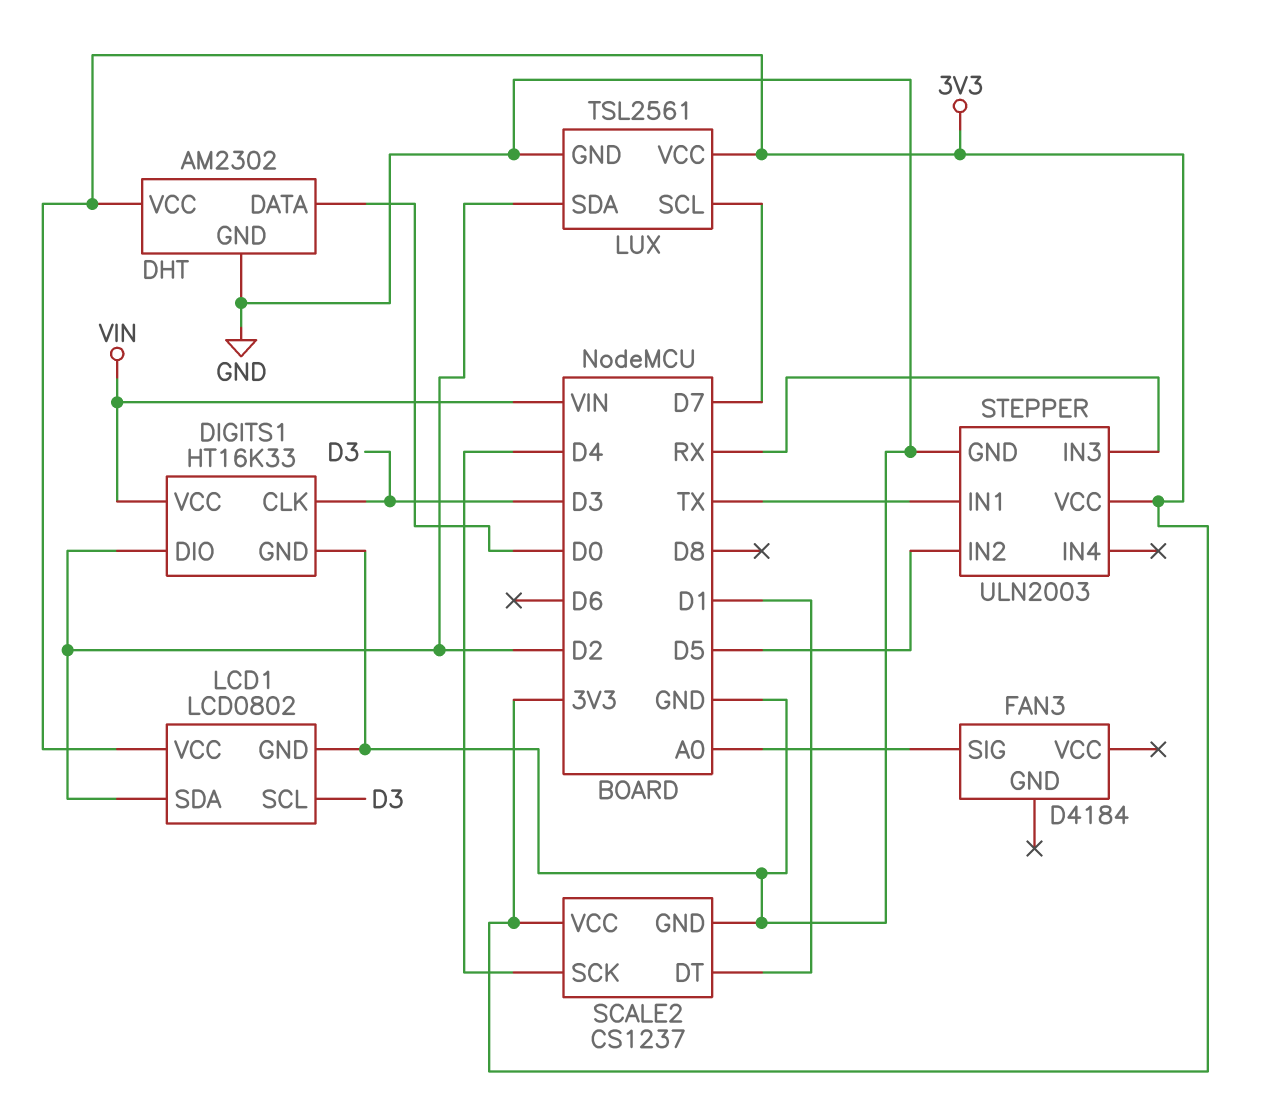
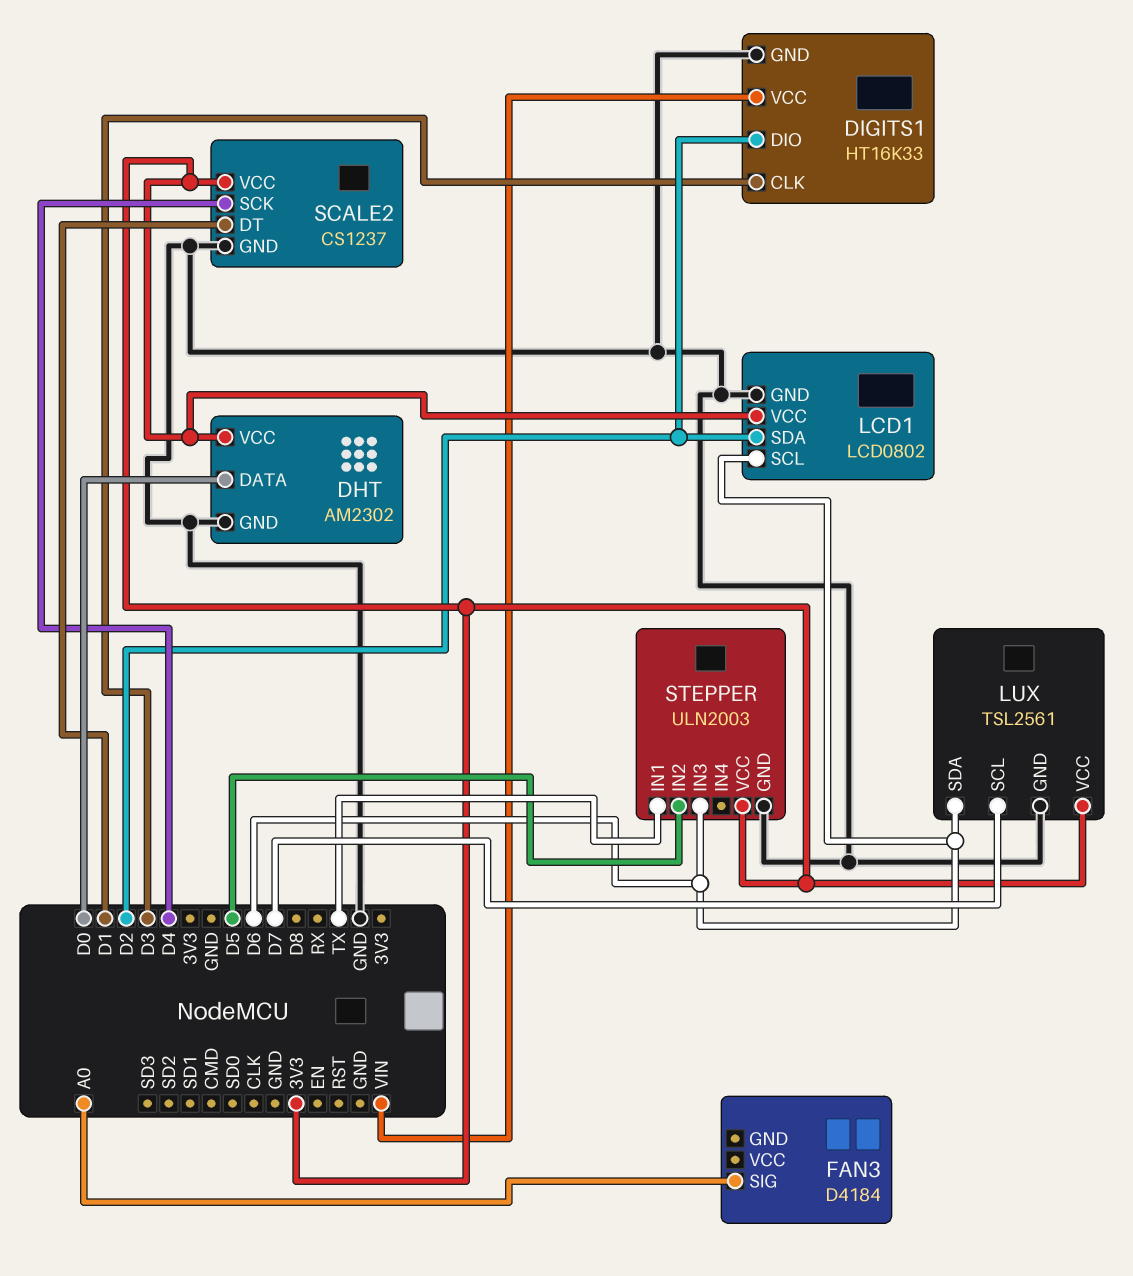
LCD1 pin SCL: D3 -> D6
LUX pin SDA: D2 -> D6
STEPPER pin IN3: RX -> D6

